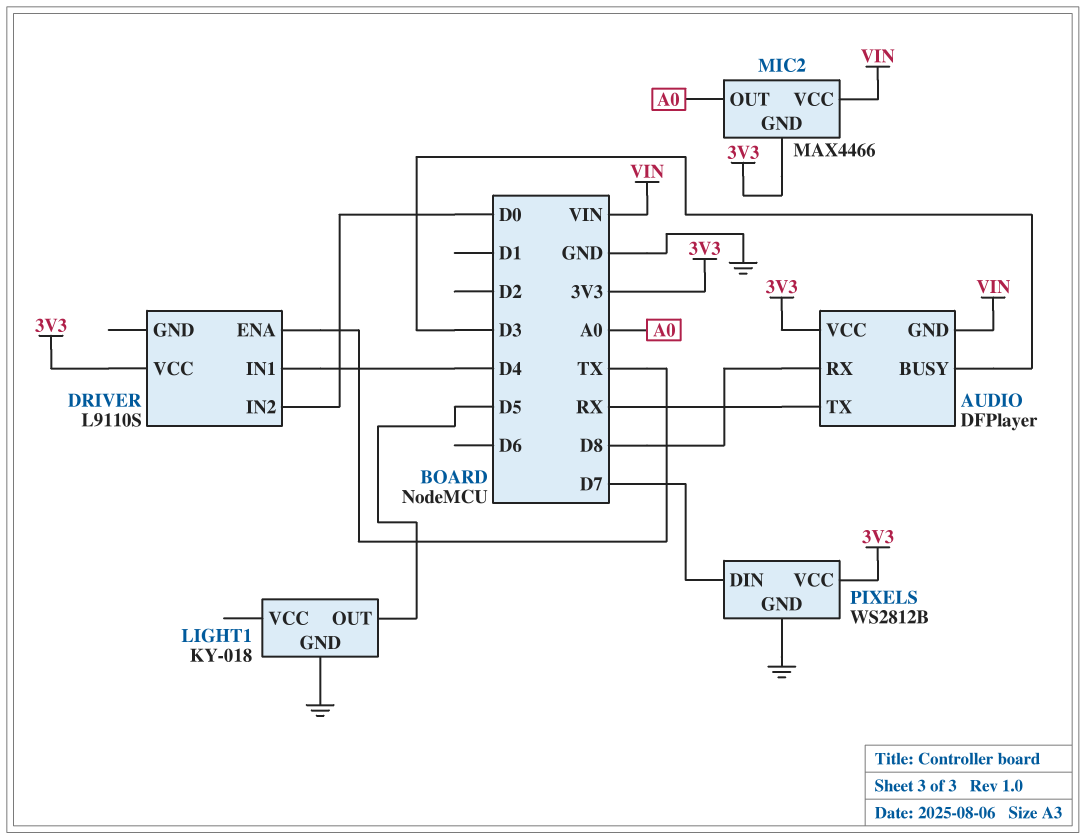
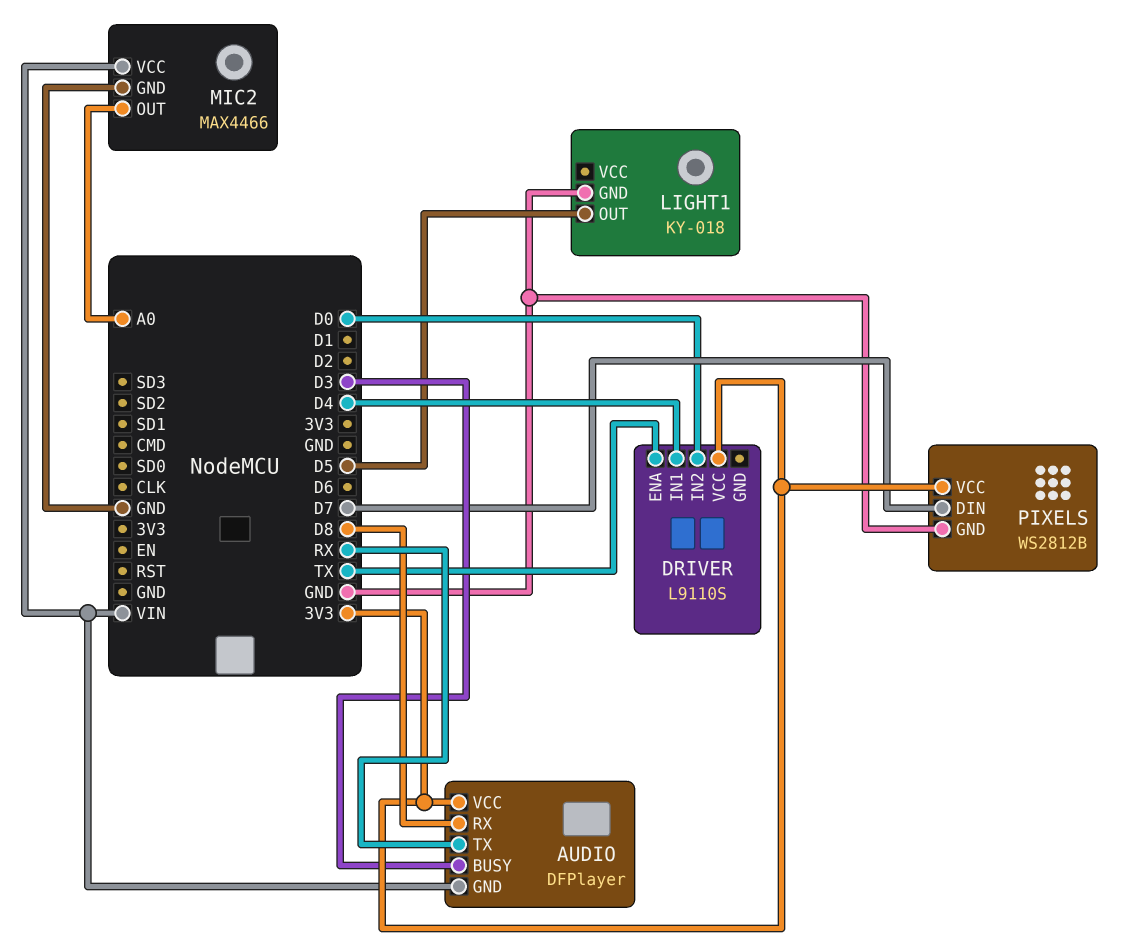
MIC2 pin GND: 3V3 -> GND

